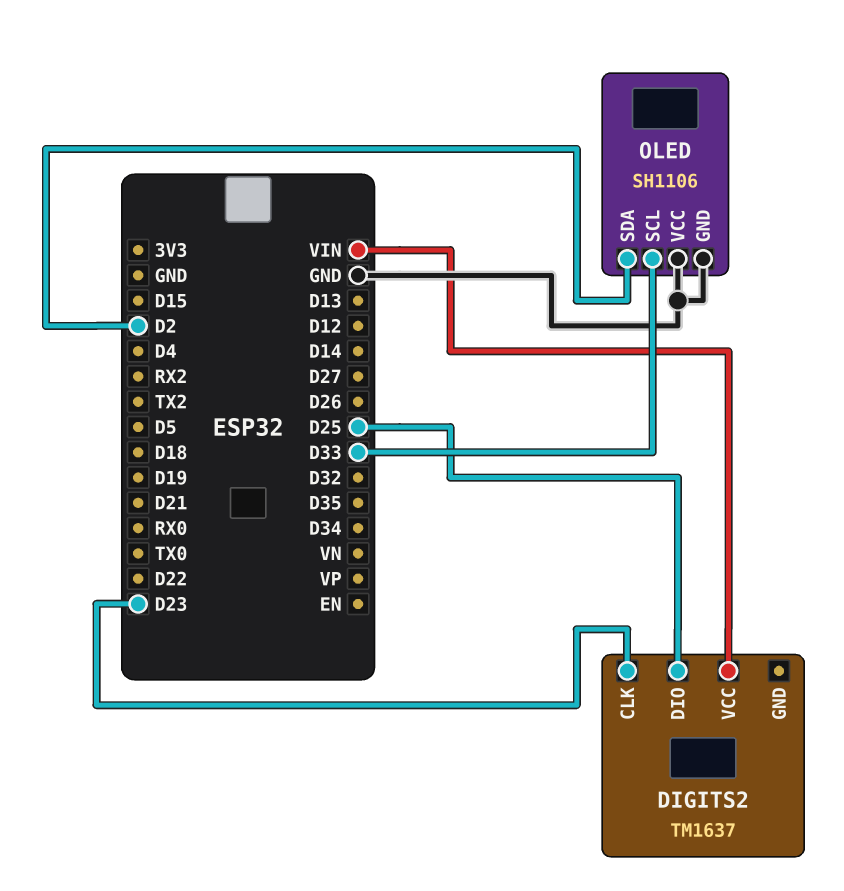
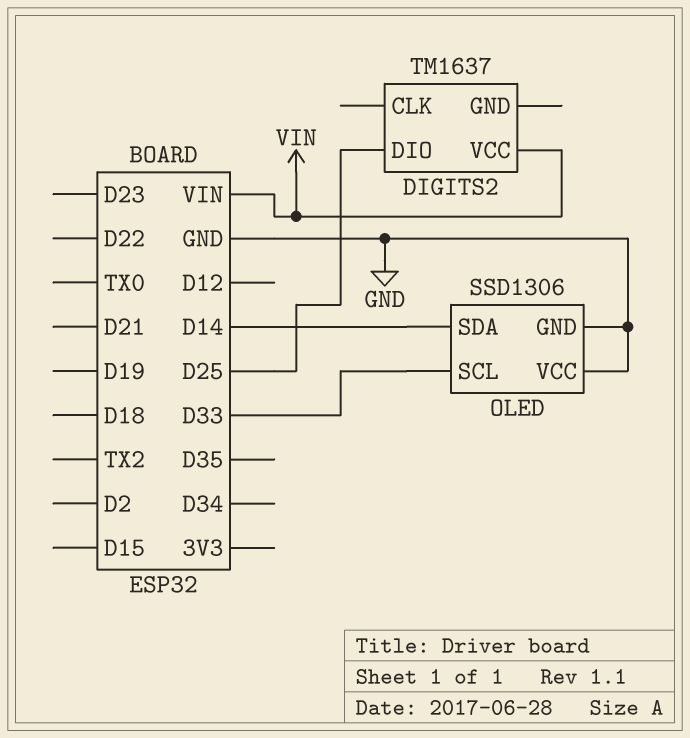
DIGITS2 pin CLK: D23 -> none
OLED: SH1106 -> SSD1306
OLED pin SDA: D2 -> D14

